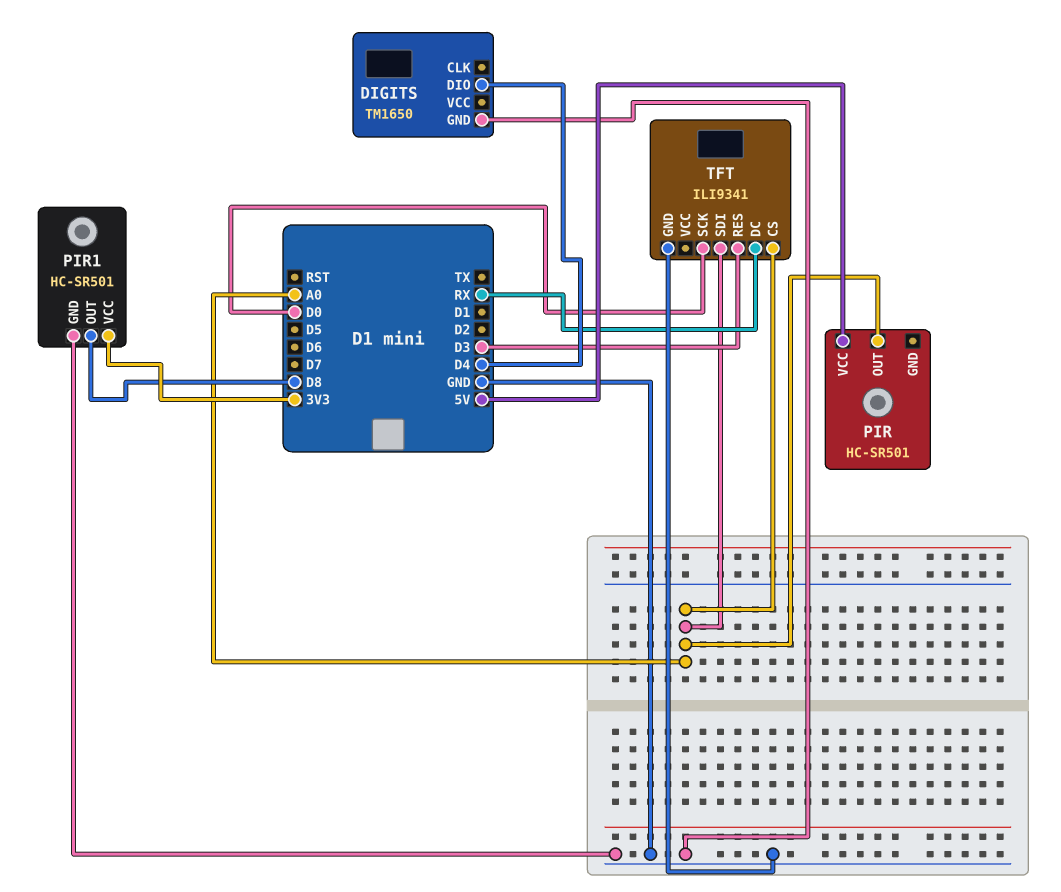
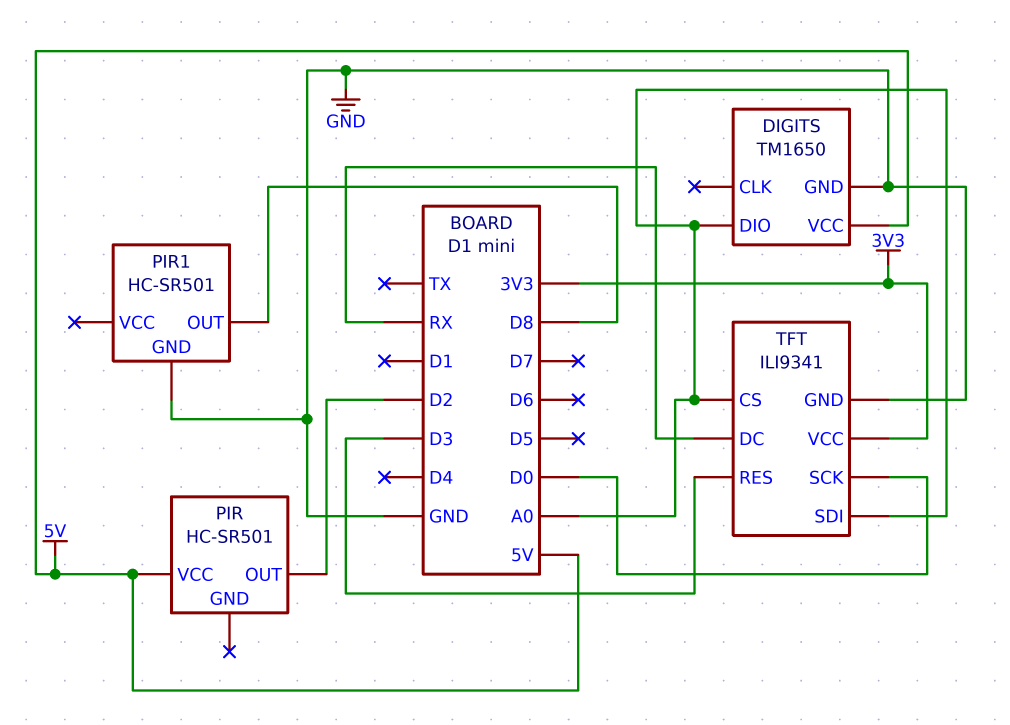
DIGITS pin DIO: D4 -> A0
DIGITS pin VCC: none -> 5V
PIR pin OUT: A0 -> D2
PIR1 pin VCC: 3V3 -> none
TFT pin VCC: none -> 3V3

